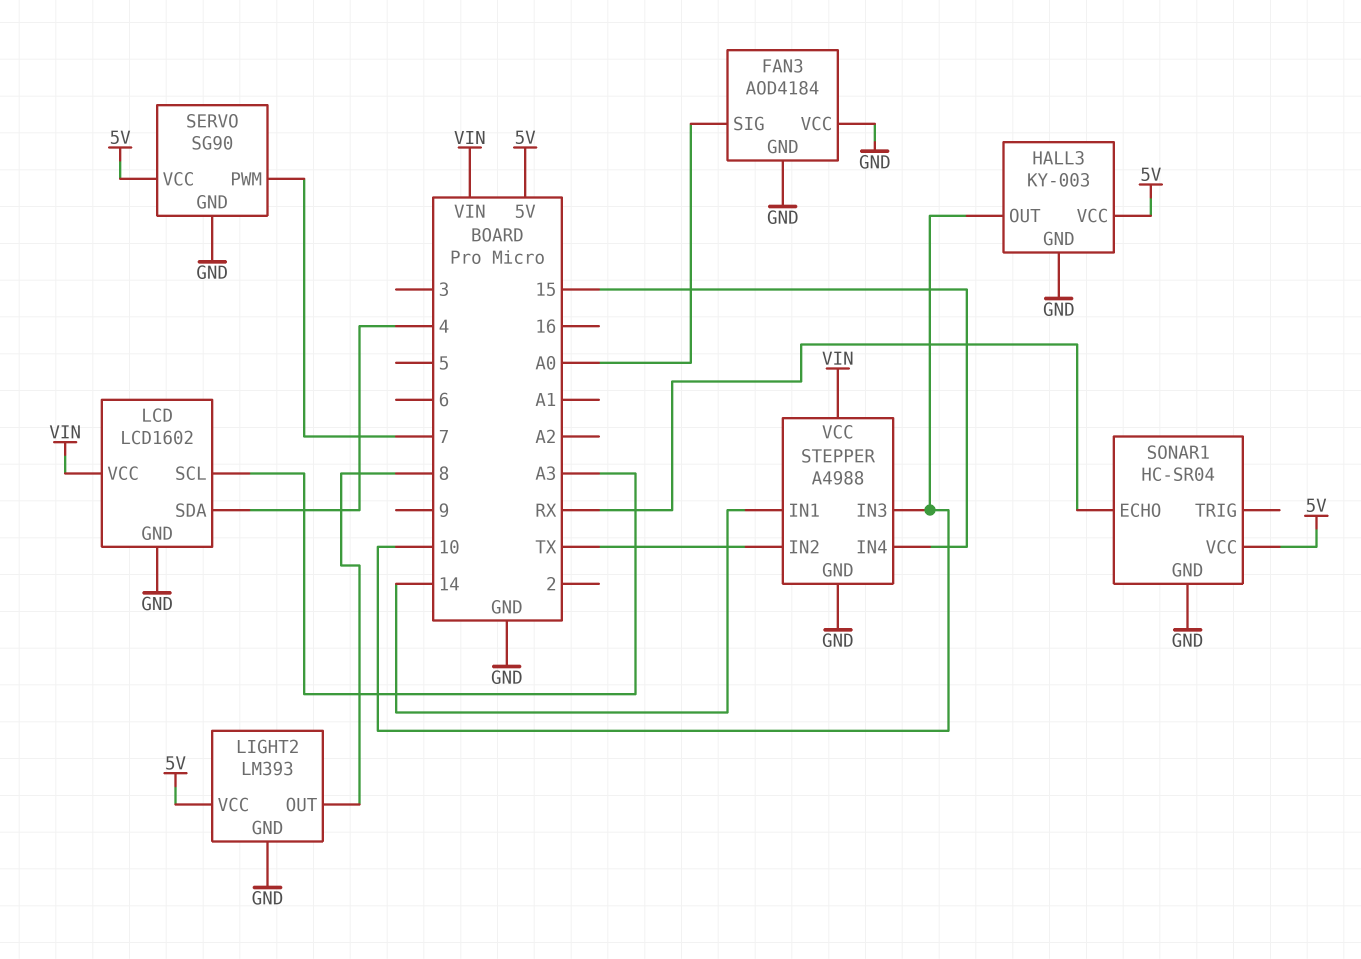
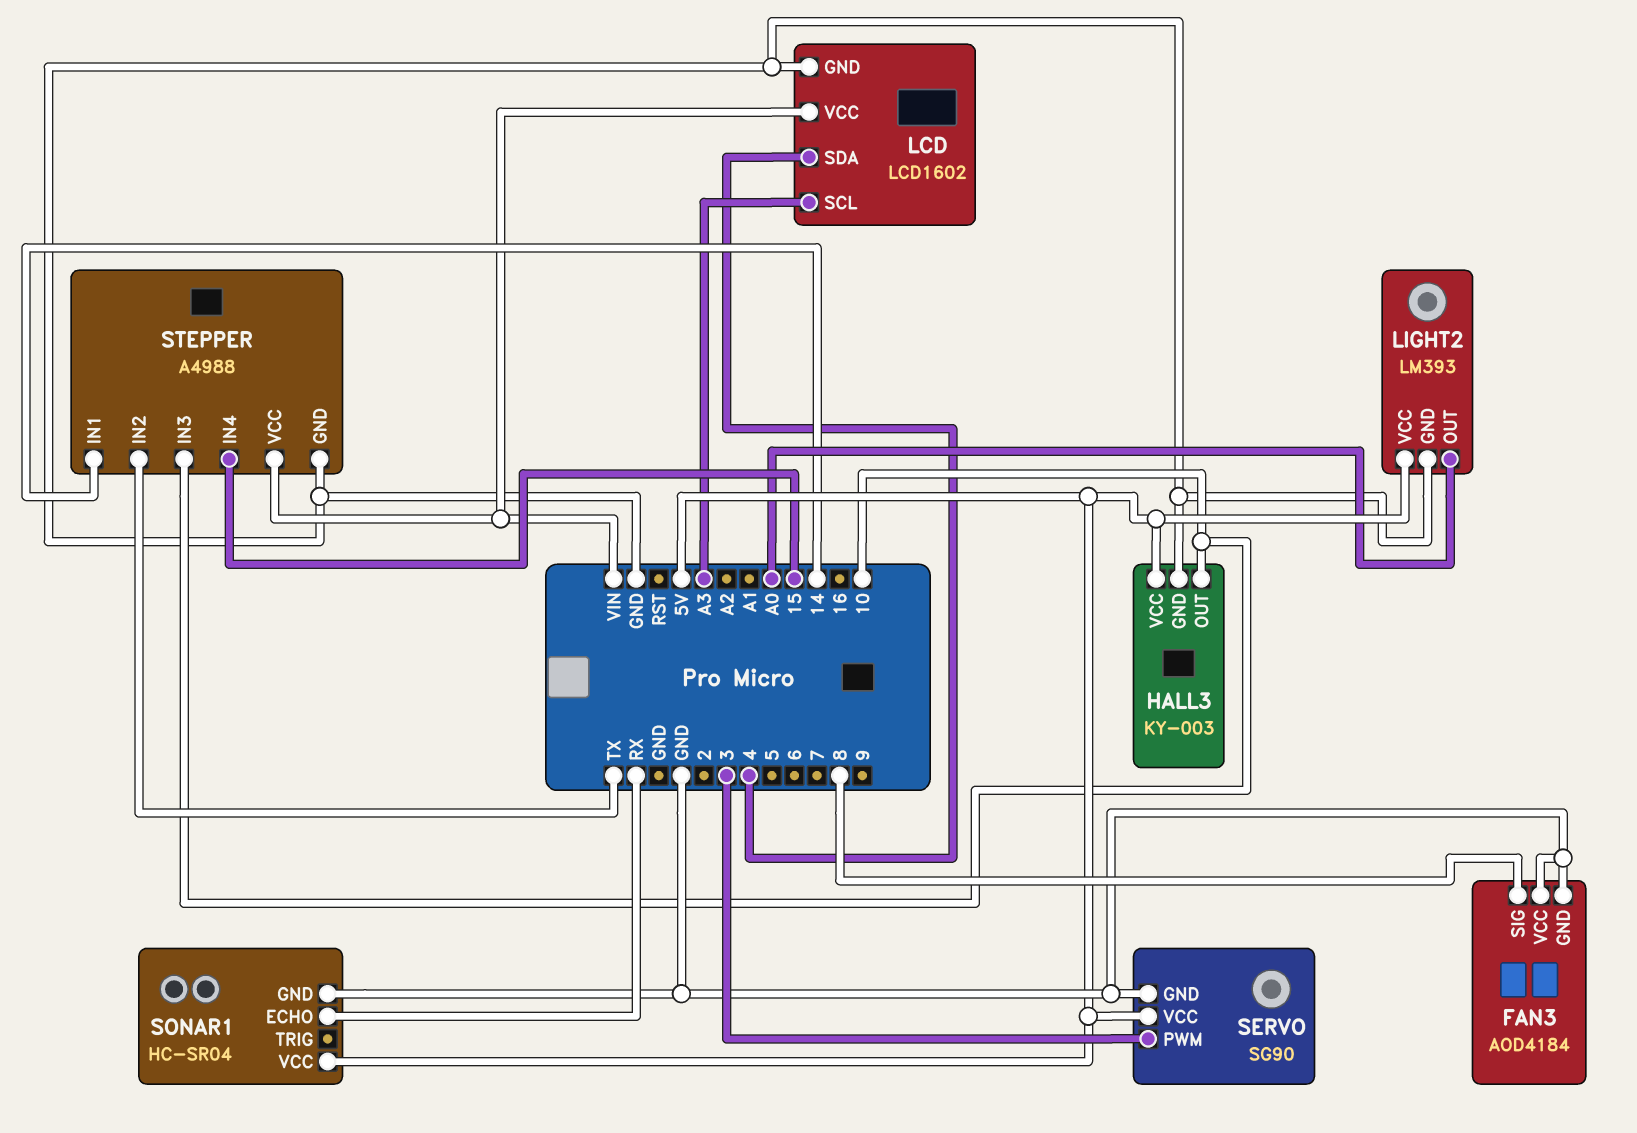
FAN3 pin SIG: A0 -> 8
LIGHT2 pin OUT: 8 -> A0
SERVO pin PWM: 7 -> 3

